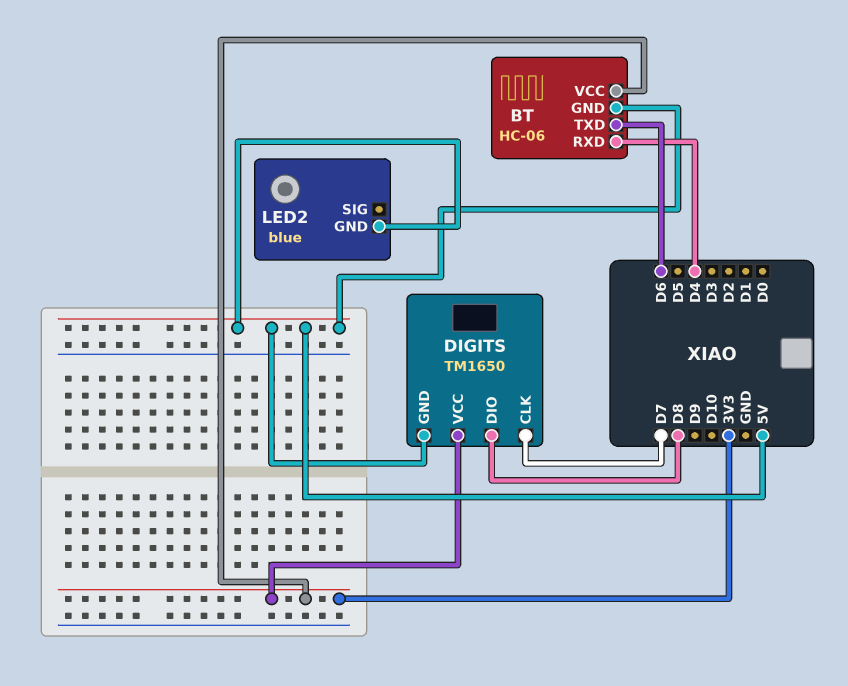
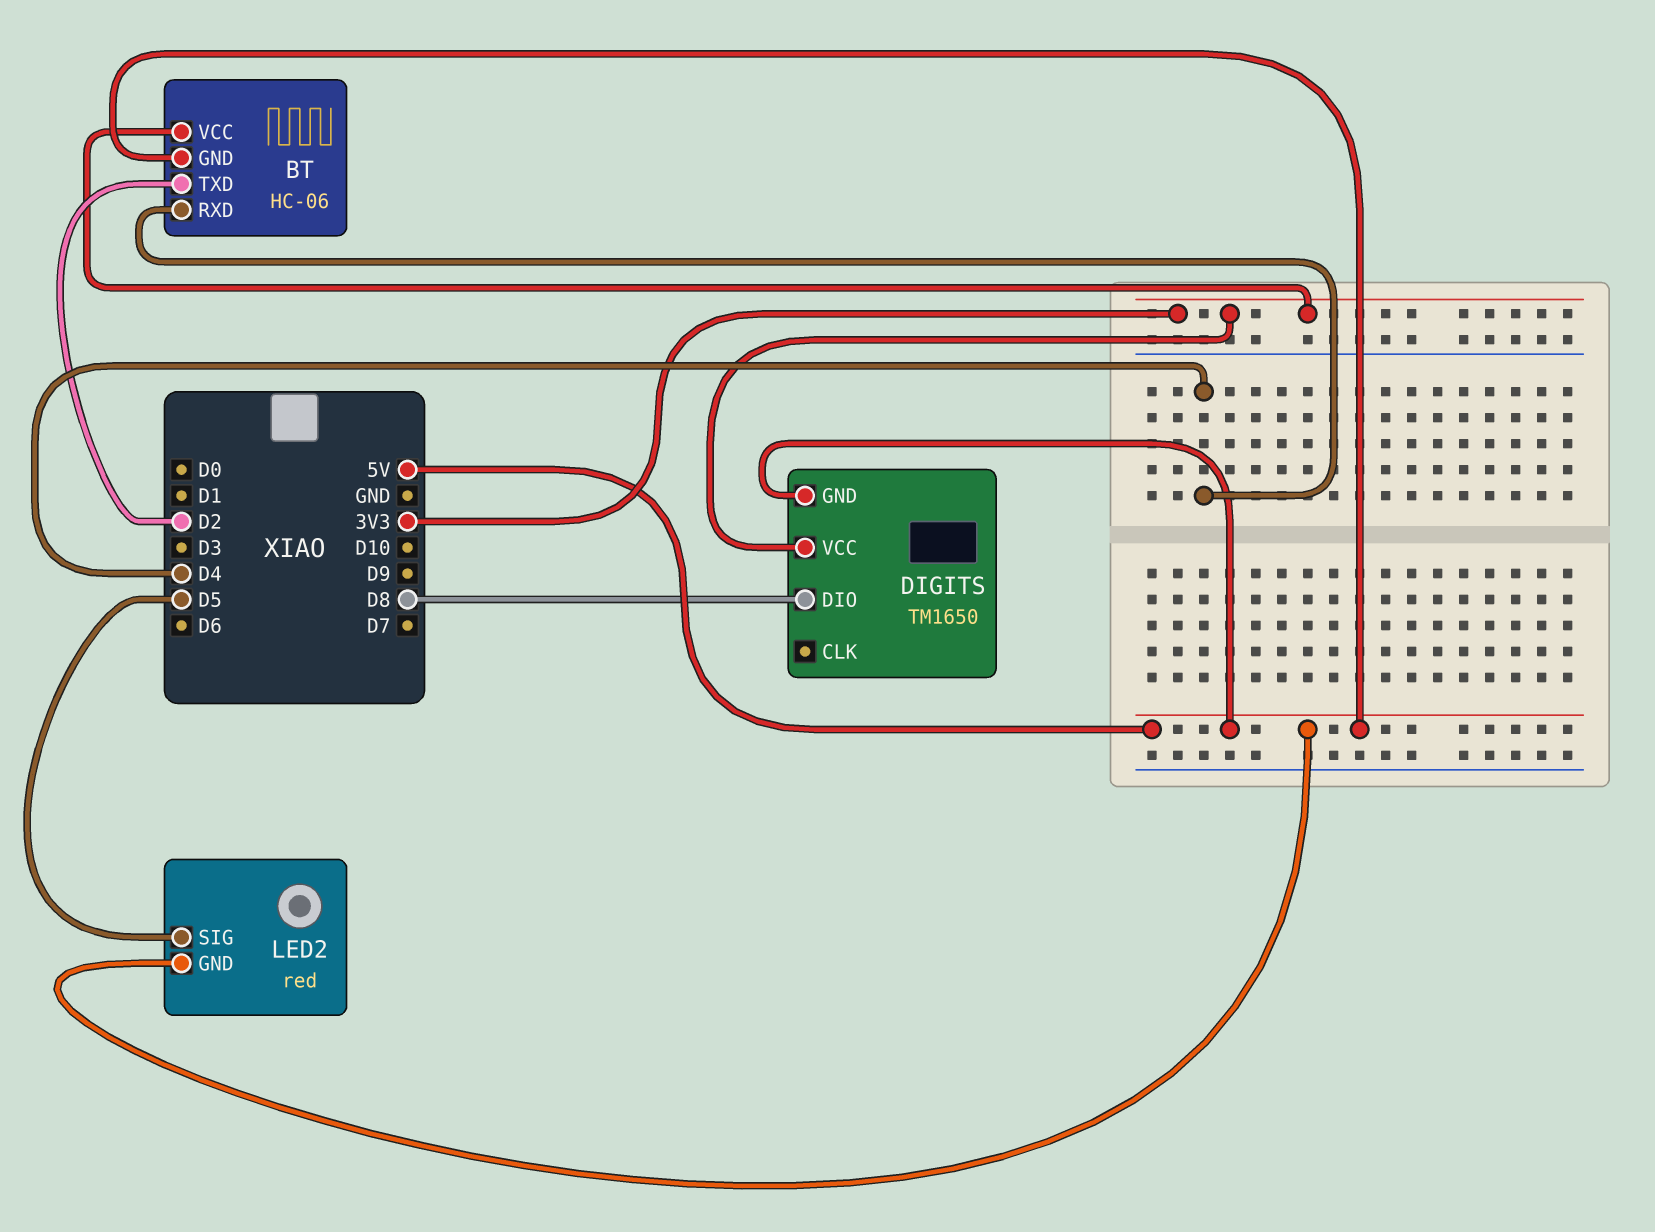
BT pin TXD: D6 -> D2
DIGITS pin CLK: D7 -> none
LED2: blue -> red
LED2 pin SIG: none -> D5

